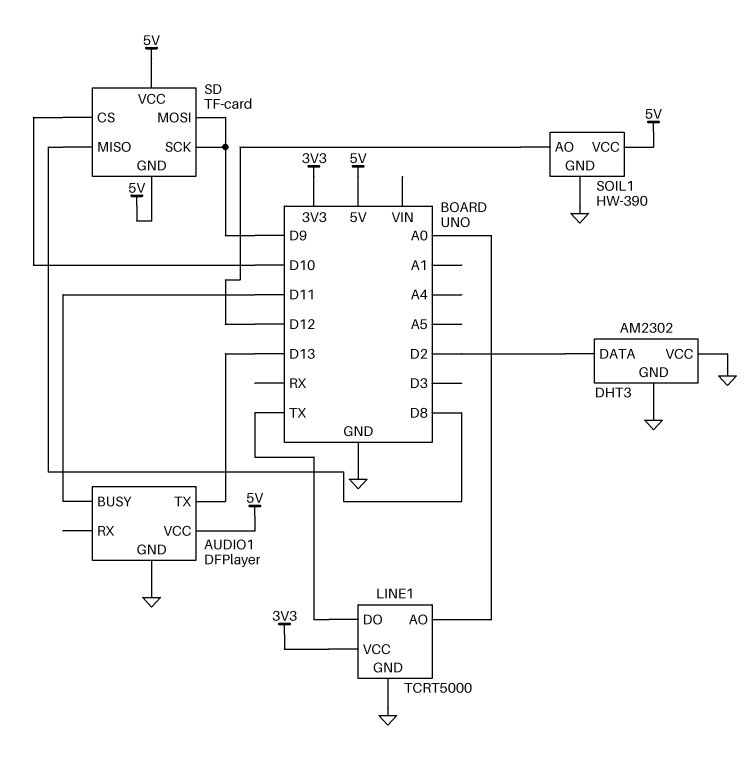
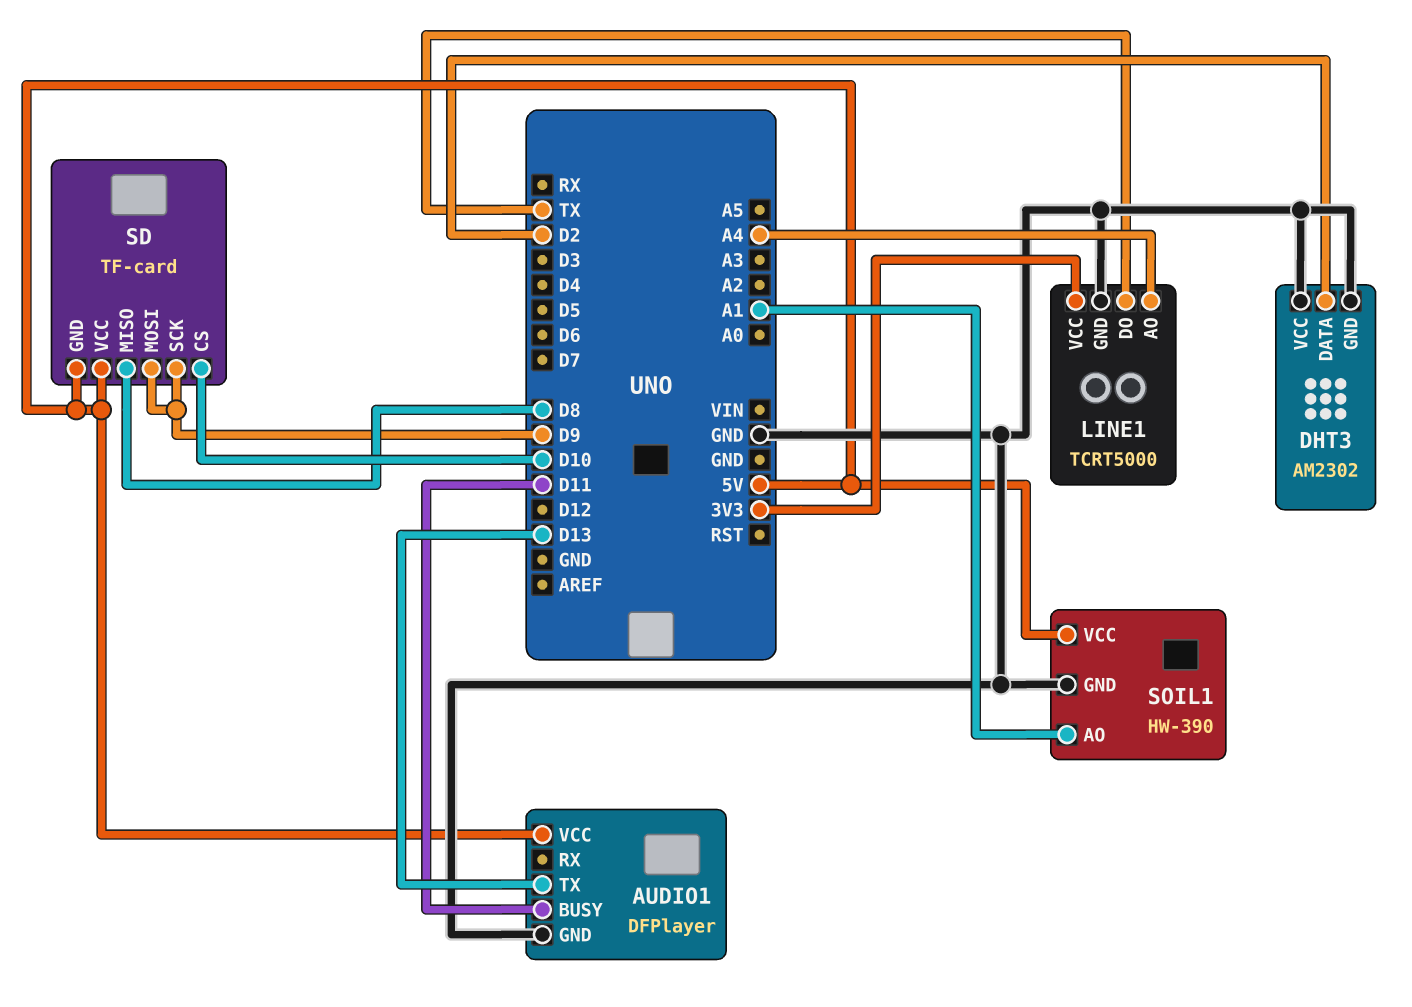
LINE1 pin AO: A0 -> A4
SOIL1 pin AO: D12 -> A1

